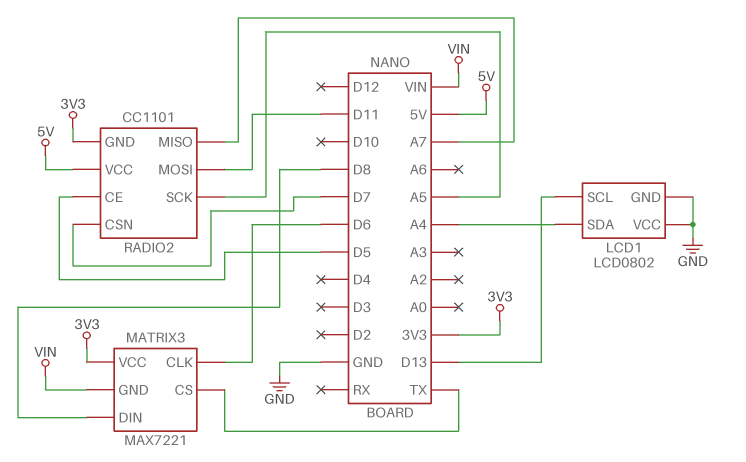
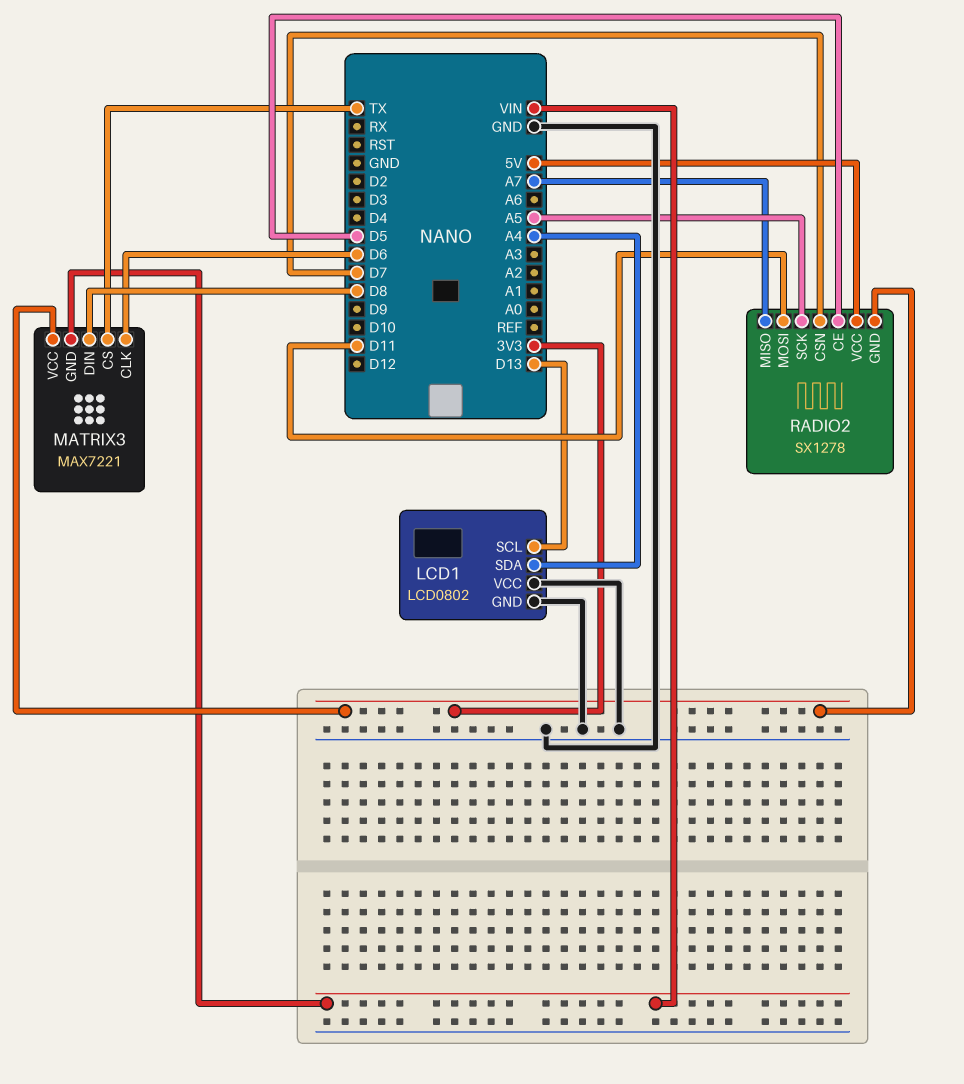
RADIO2: CC1101 -> SX1278

